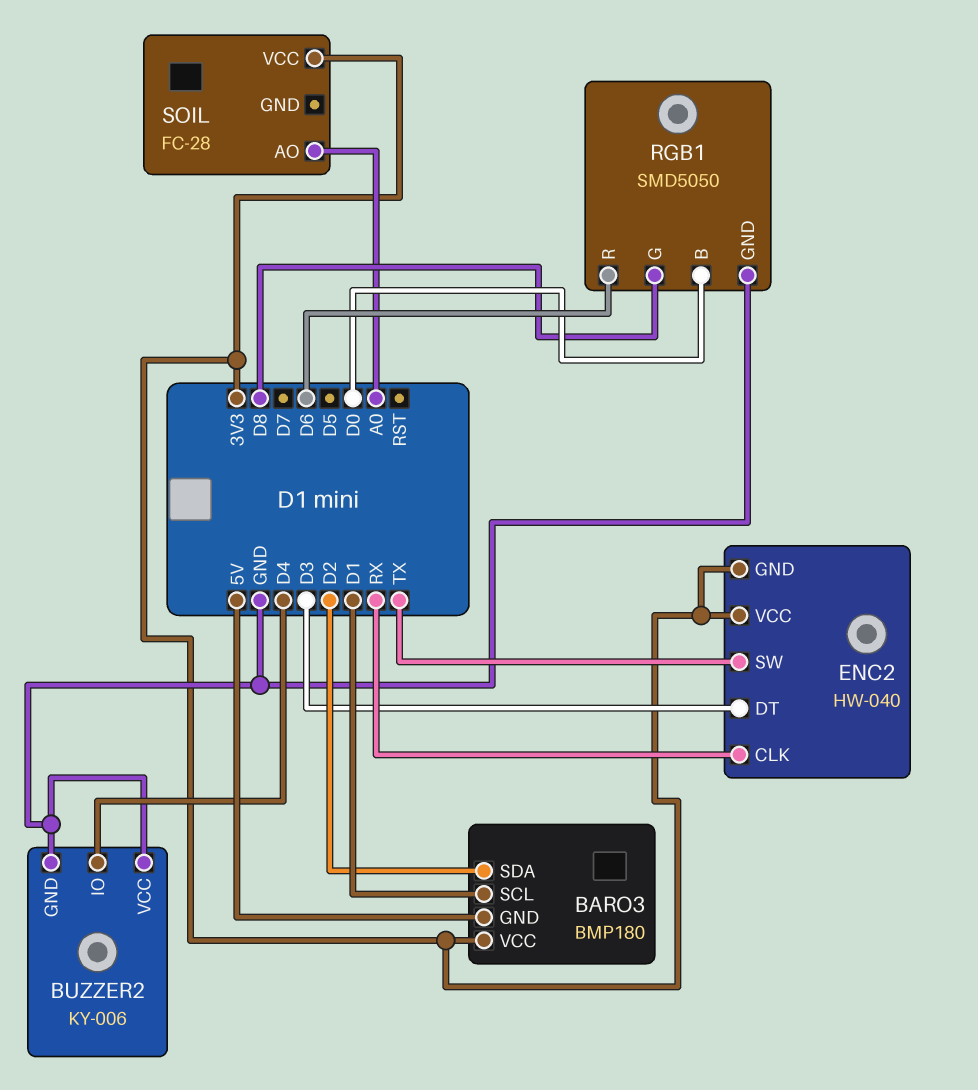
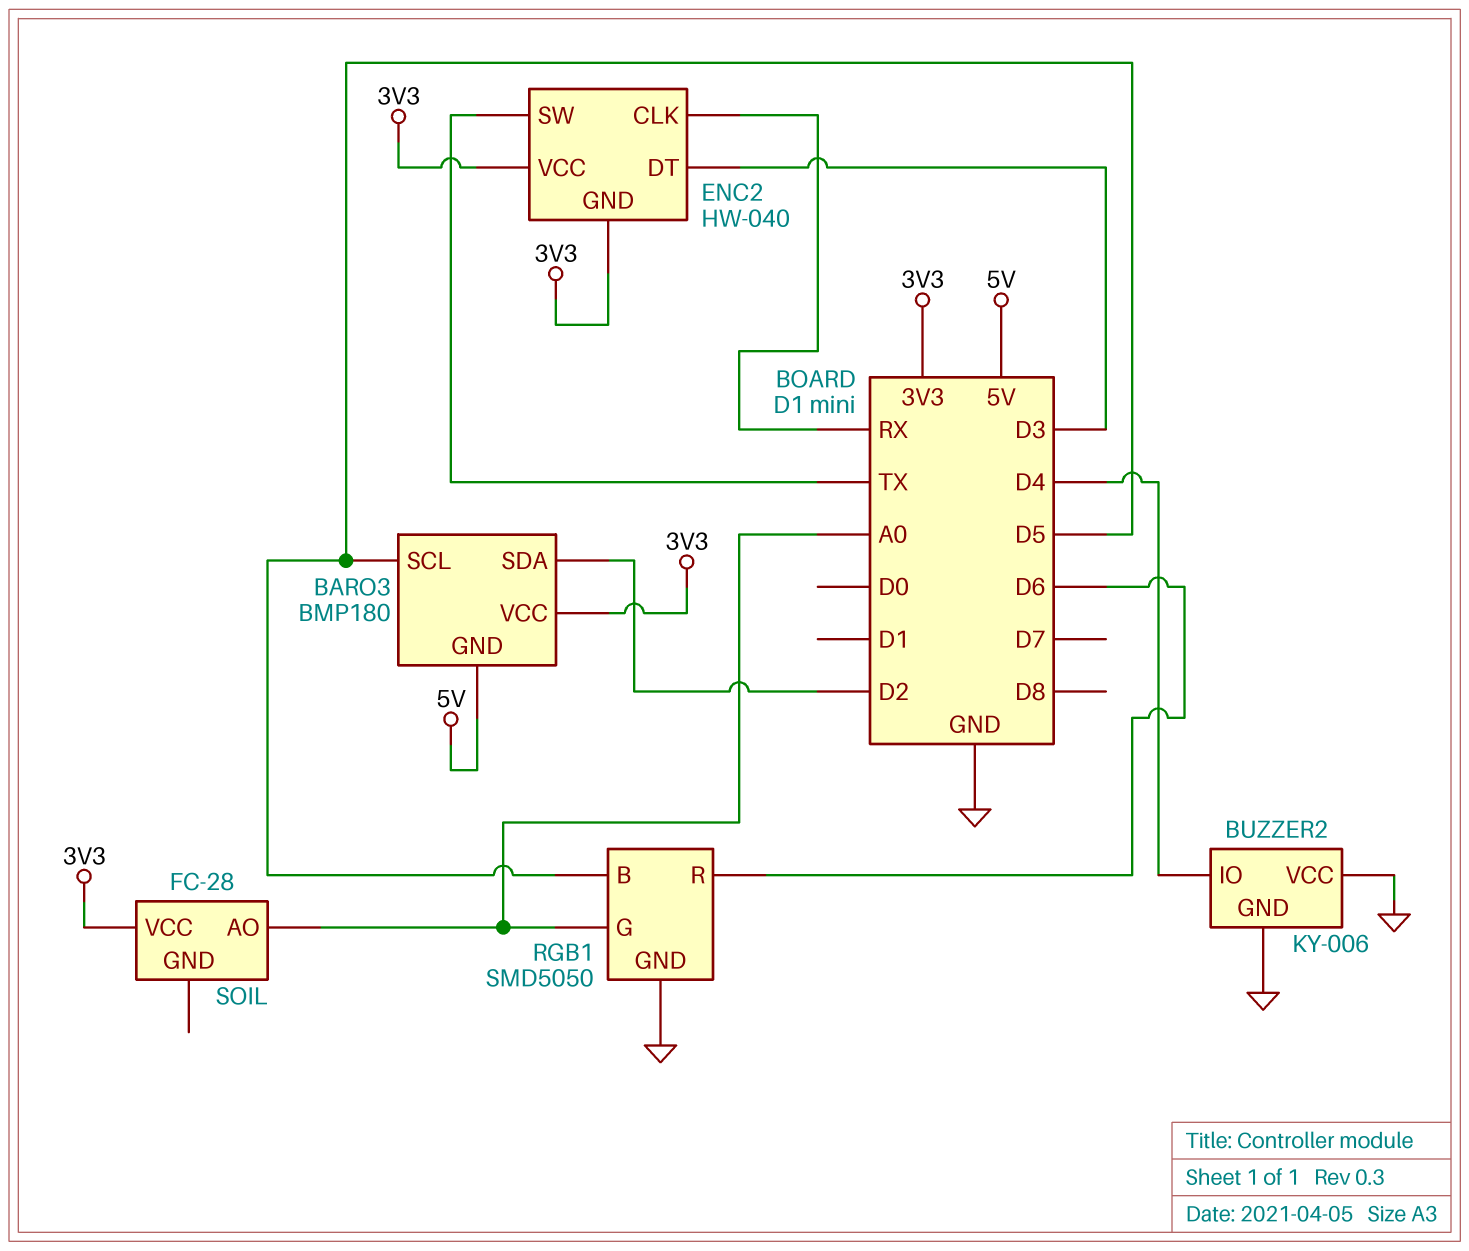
BARO3 pin SCL: D1 -> D5
RGB1 pin B: D0 -> D5
RGB1 pin G: D8 -> A0

